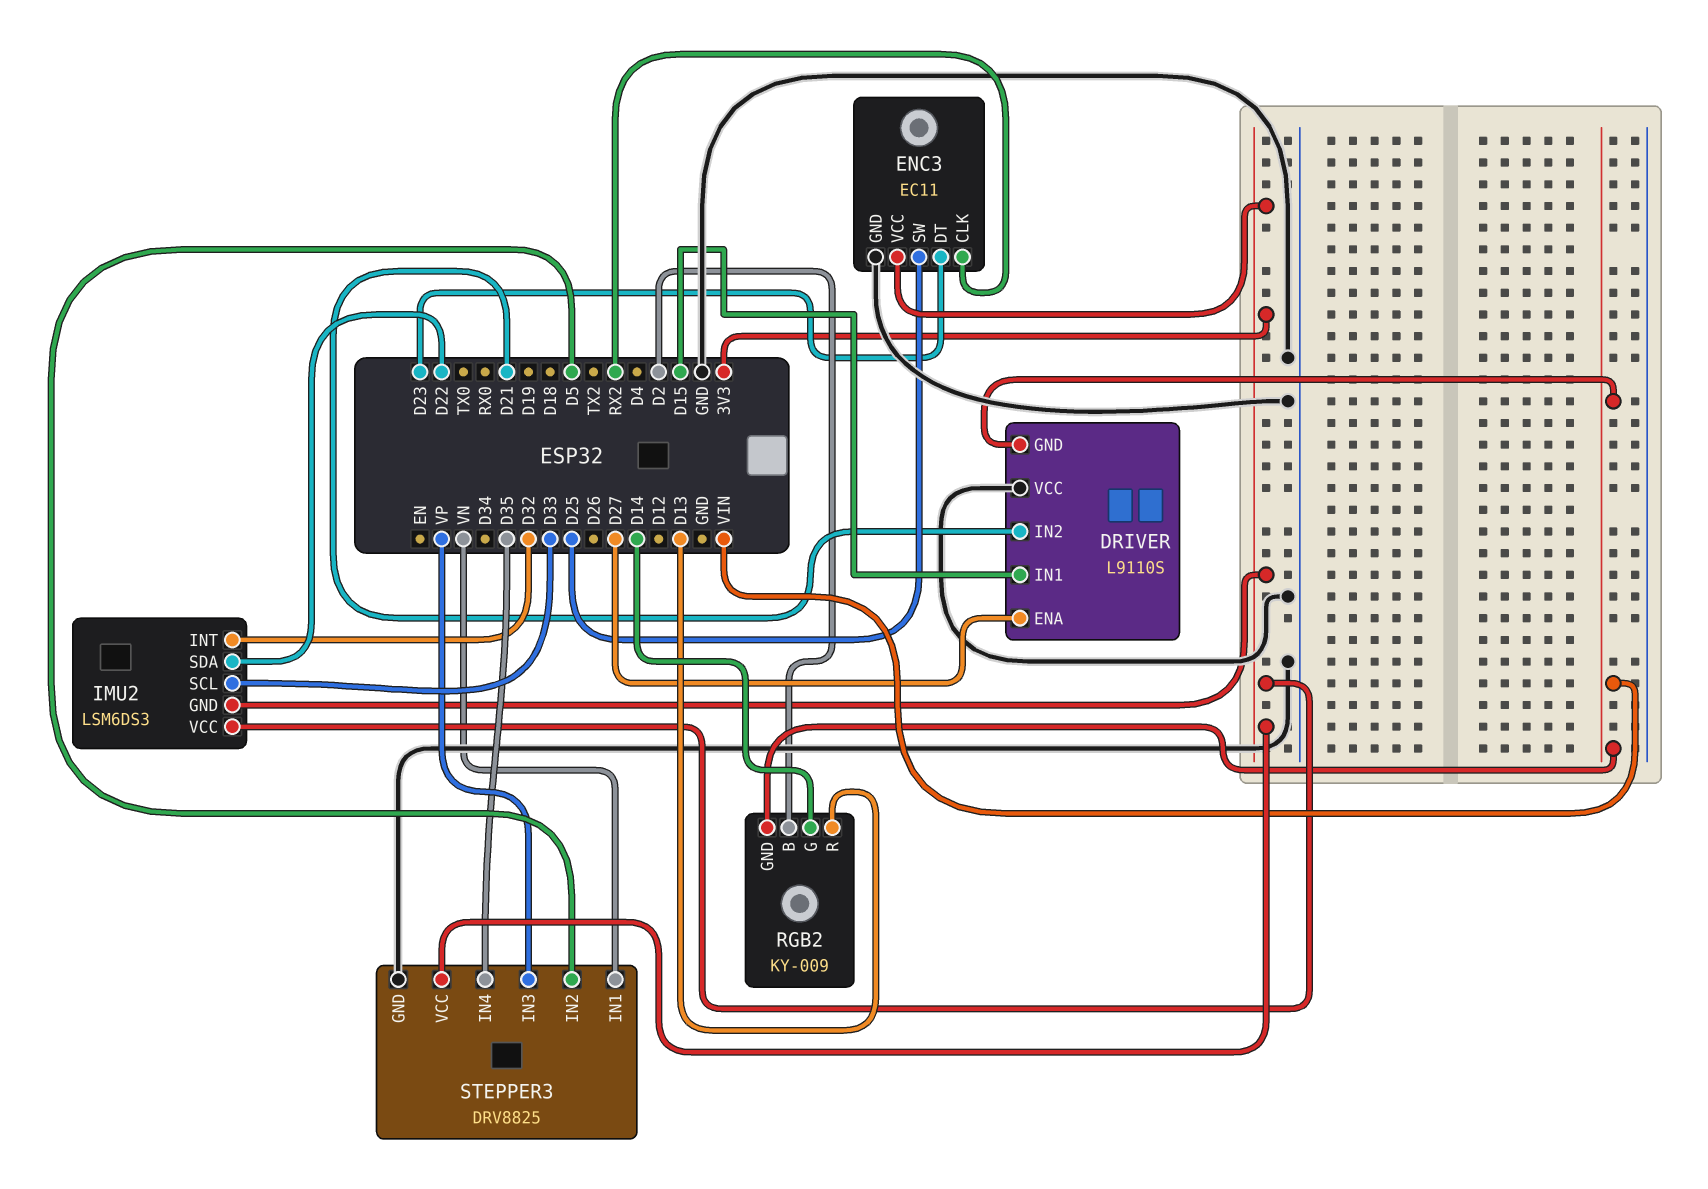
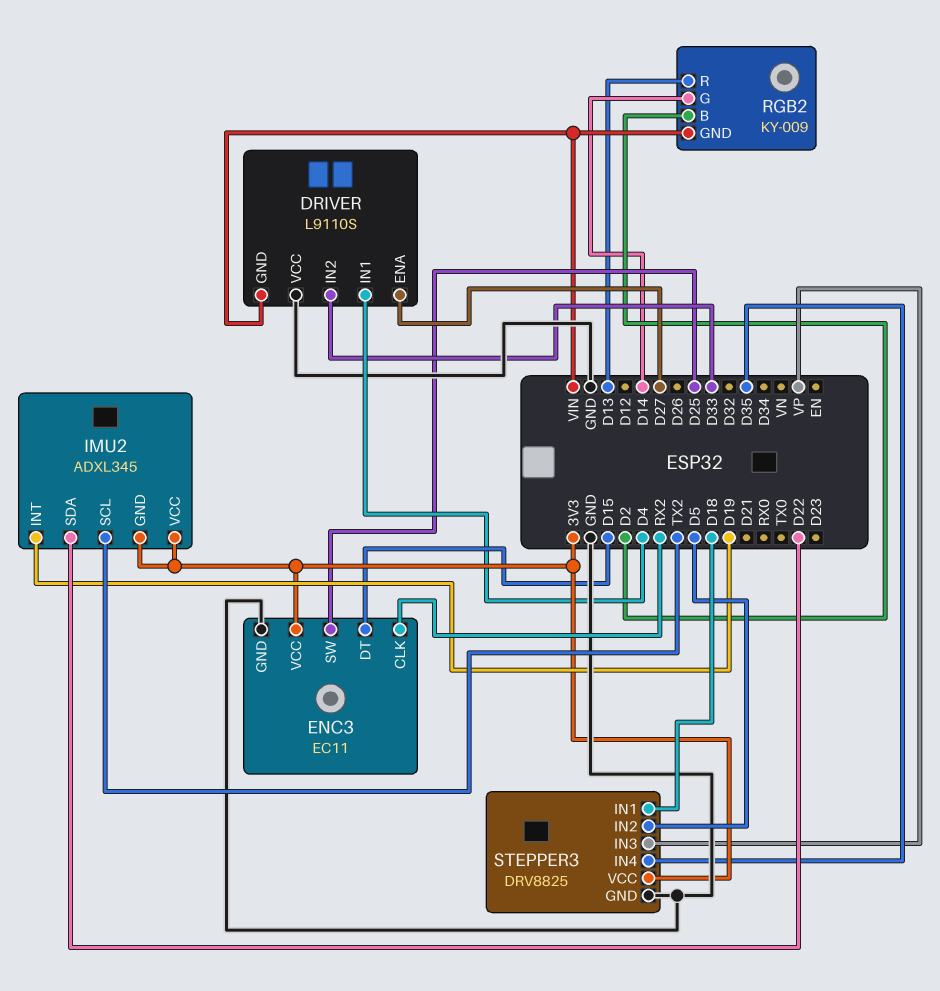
DRIVER pin IN1: D15 -> D4
DRIVER pin IN2: D21 -> D33
ENC3 pin DT: D23 -> D15
IMU2: LSM6DS3 -> ADXL345
IMU2 pin INT: D32 -> D19
IMU2 pin SCL: D33 -> TX2
STEPPER3 pin IN1: VN -> D18

